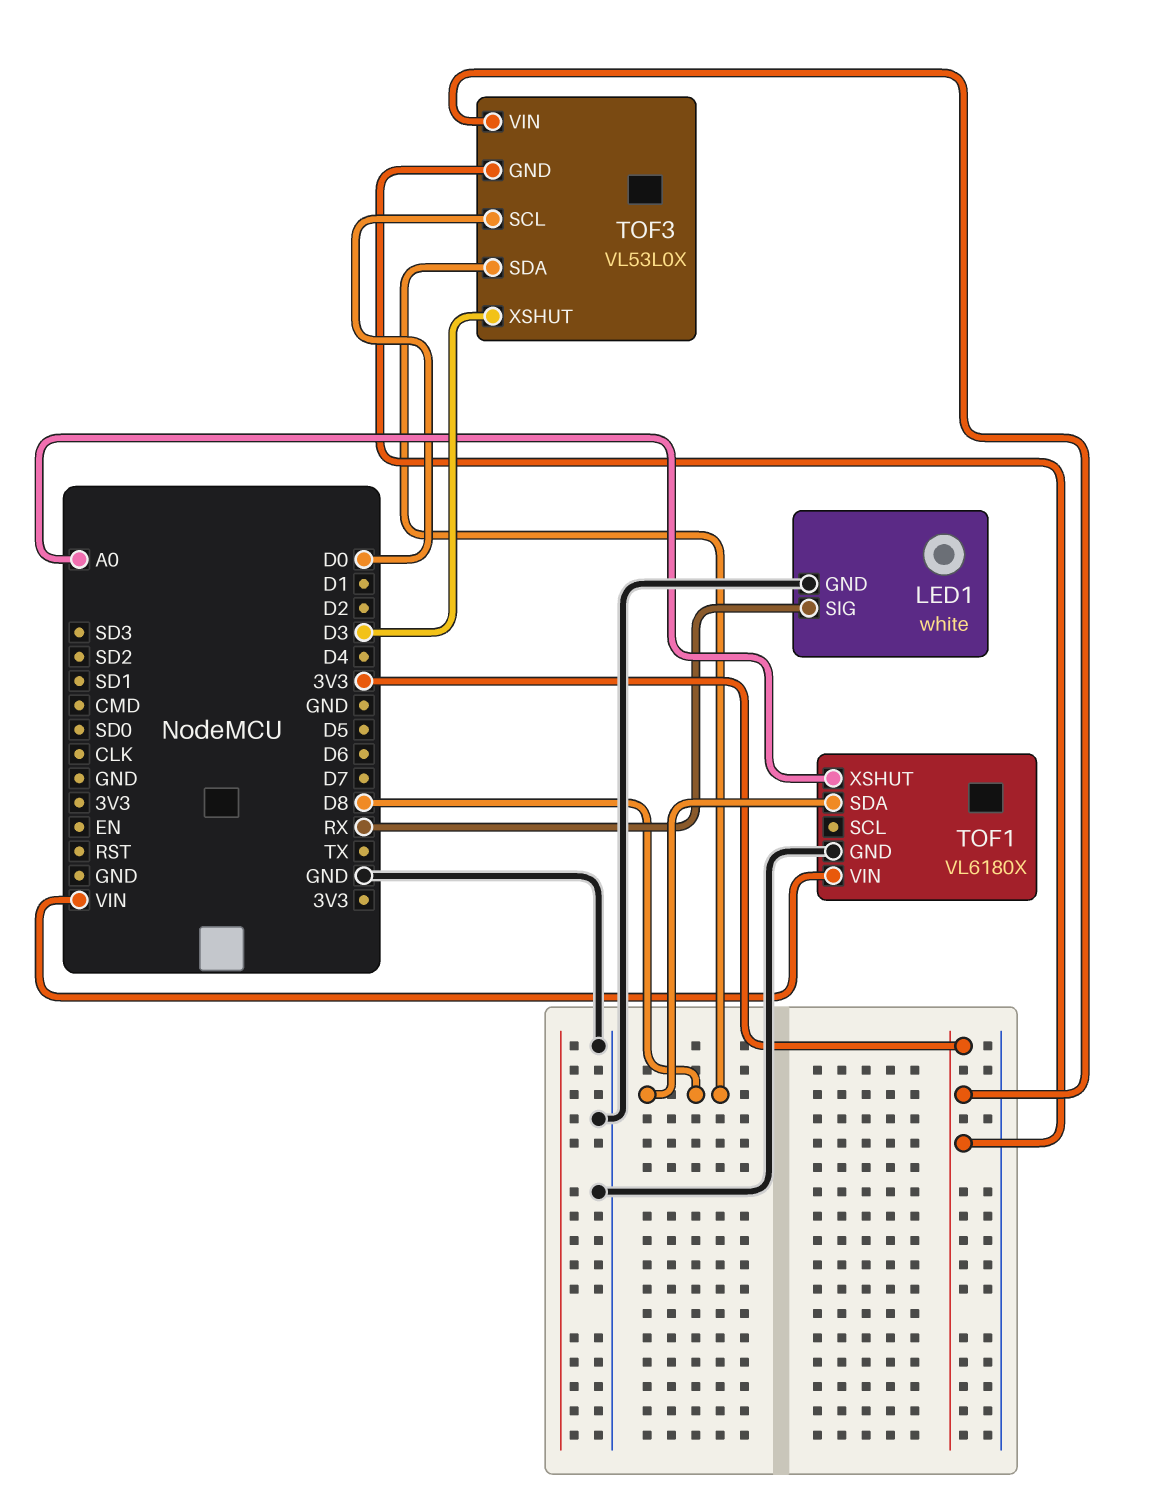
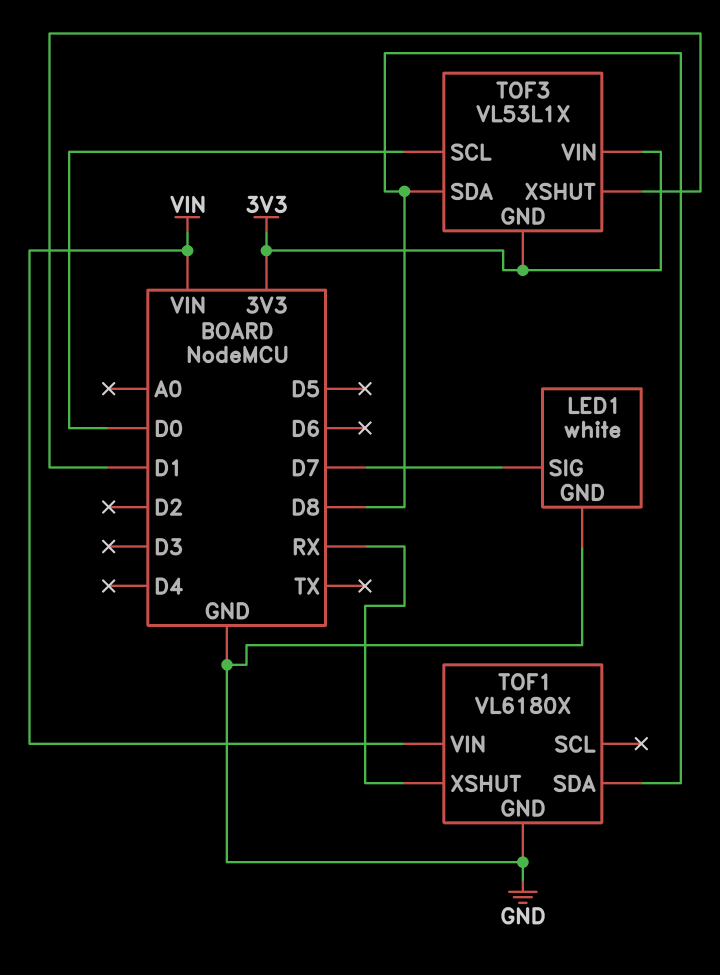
LED1 pin SIG: RX -> D7
TOF1 pin XSHUT: A0 -> RX
TOF3: VL53L0X -> VL53L1X
TOF3 pin XSHUT: D3 -> D1

